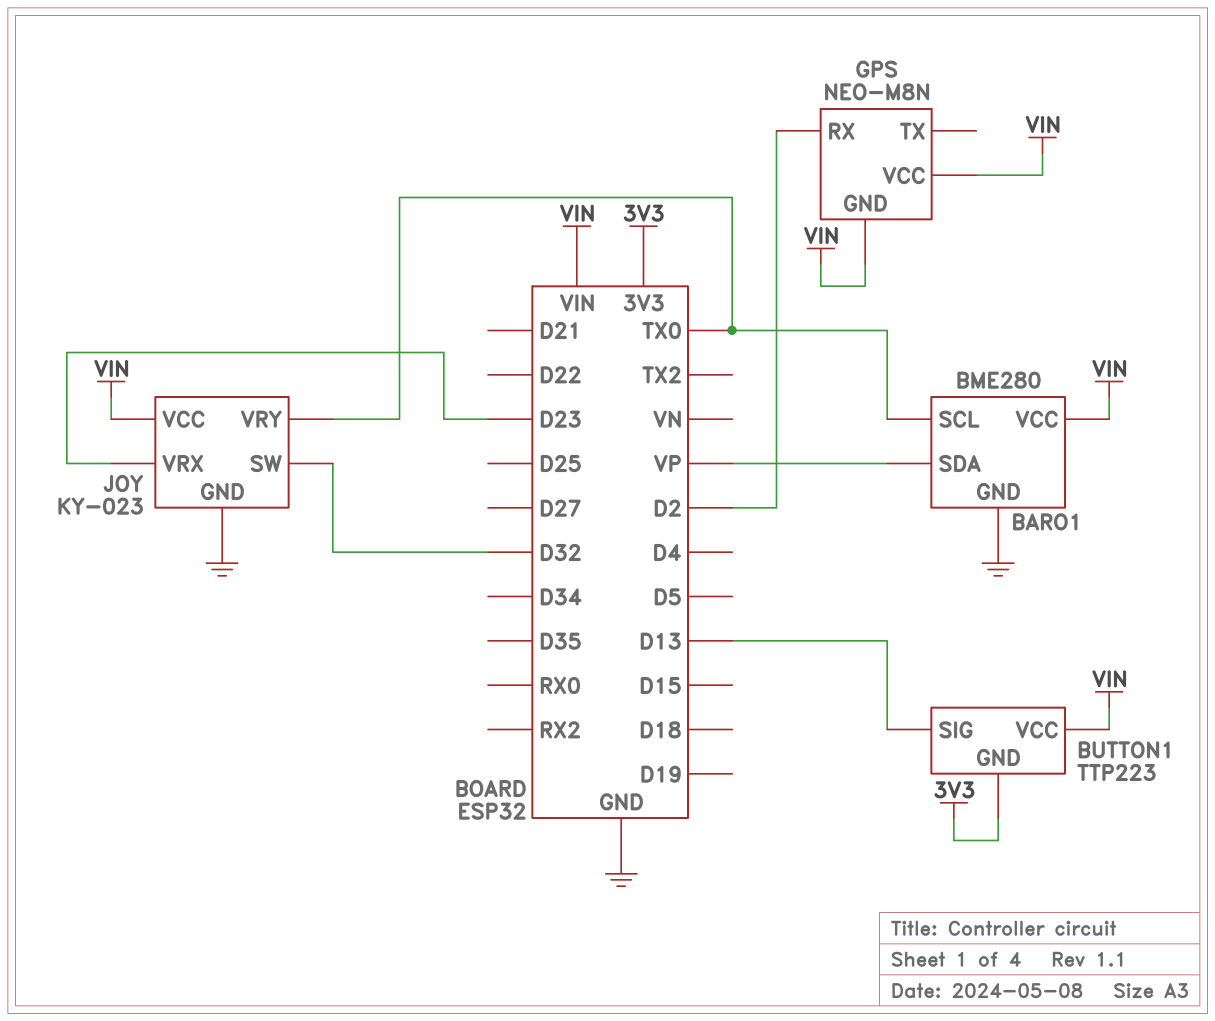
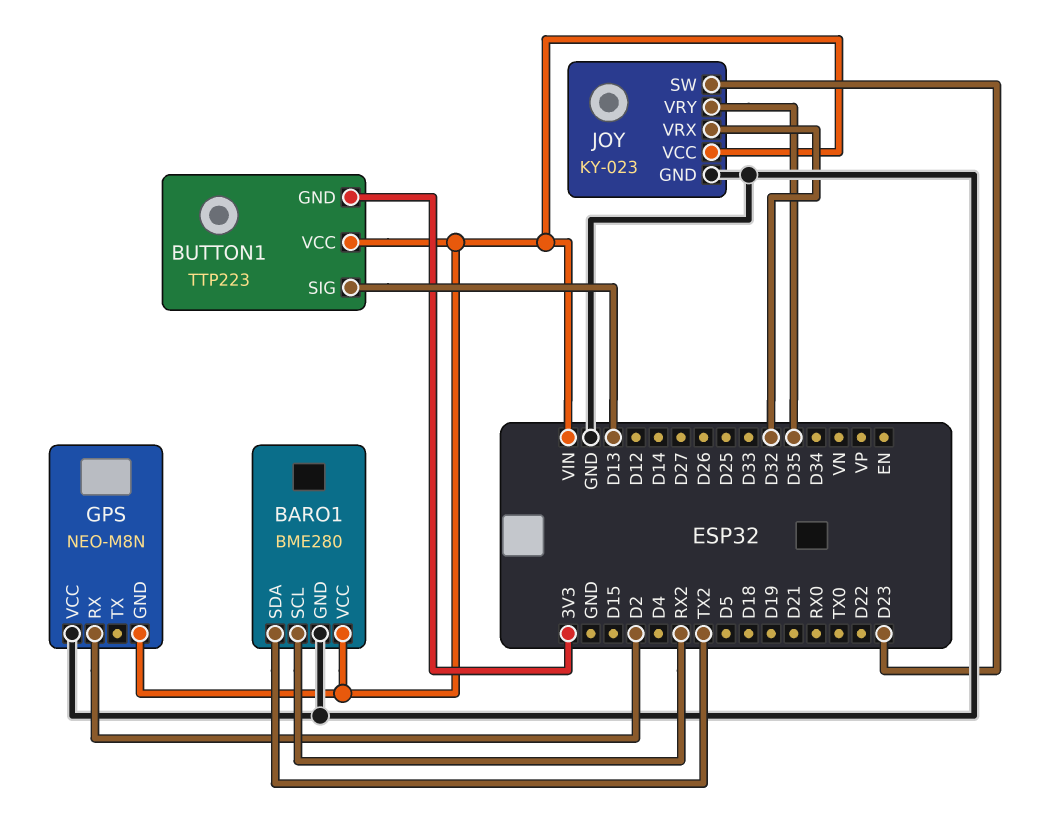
BARO1 pin SCL: TX0 -> RX2
BARO1 pin SDA: VP -> TX2
GPS pin VCC: VIN -> GND
JOY pin SW: D32 -> D23
JOY pin VRX: D23 -> D32
JOY pin VRY: TX0 -> D35

